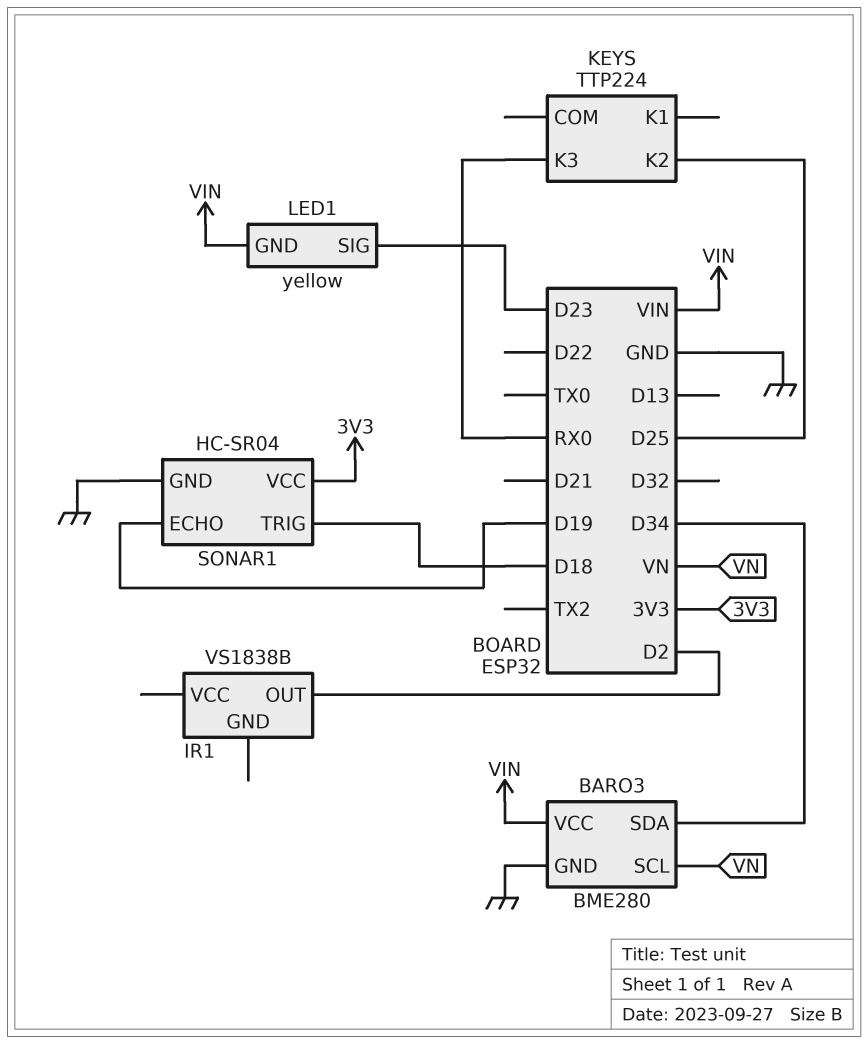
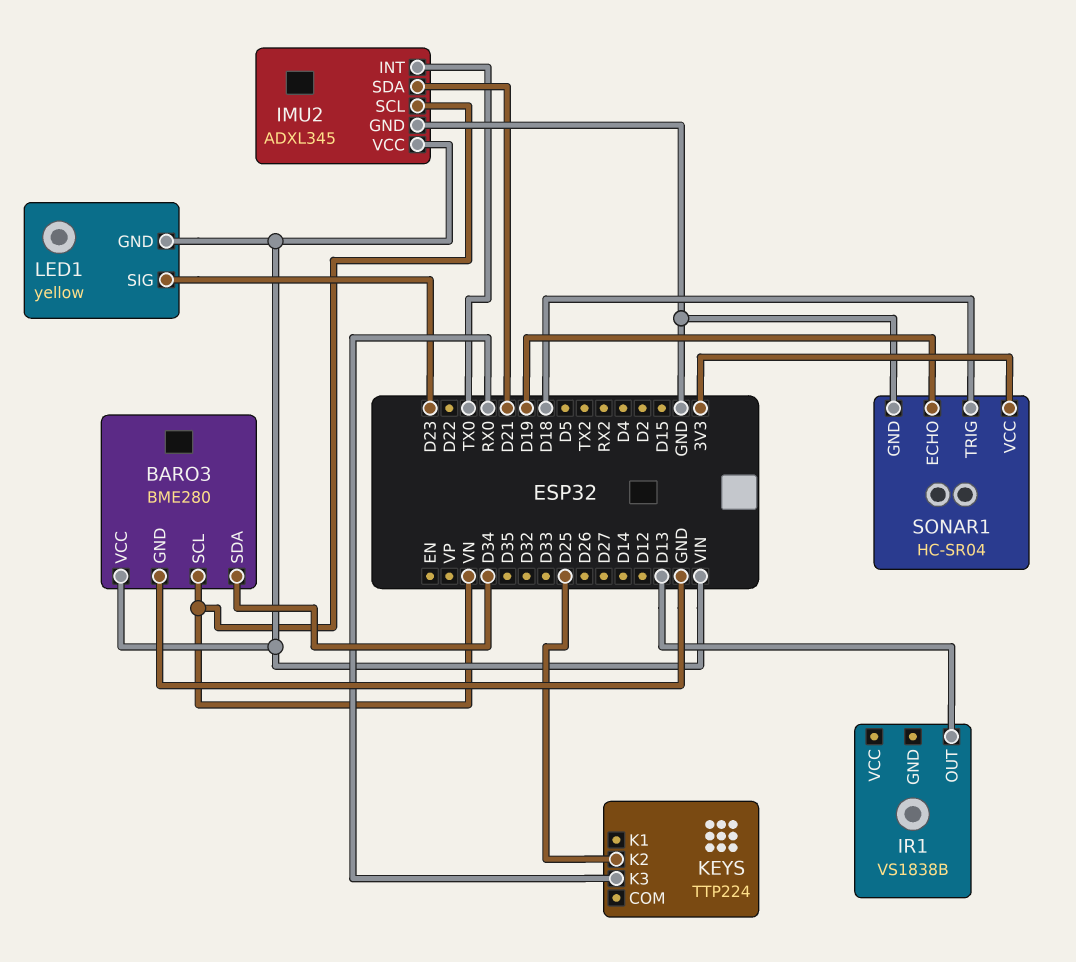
IMU2: none -> ADXL345
IMU2 pin GND: none -> GND
IMU2 pin INT: none -> TX0
IMU2 pin SCL: none -> VN
IMU2 pin SDA: none -> D21
IMU2 pin VCC: none -> VIN
IR1 pin OUT: D2 -> D13

